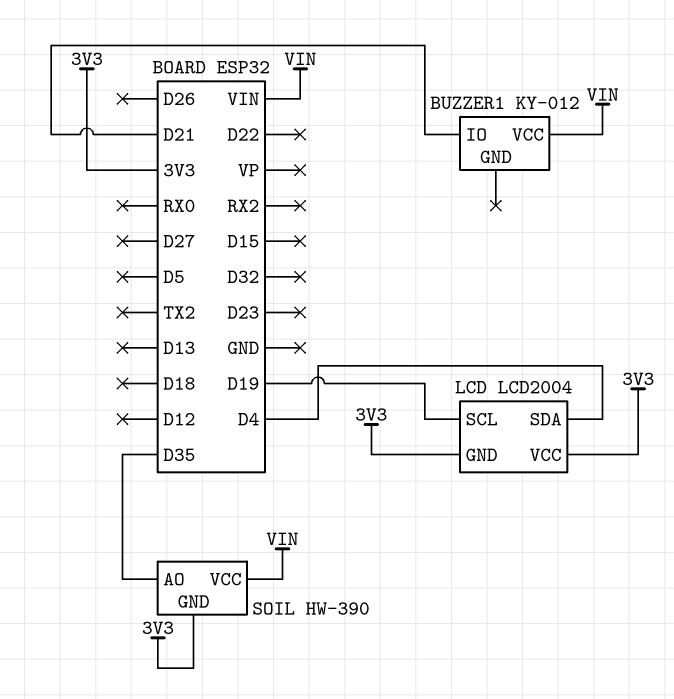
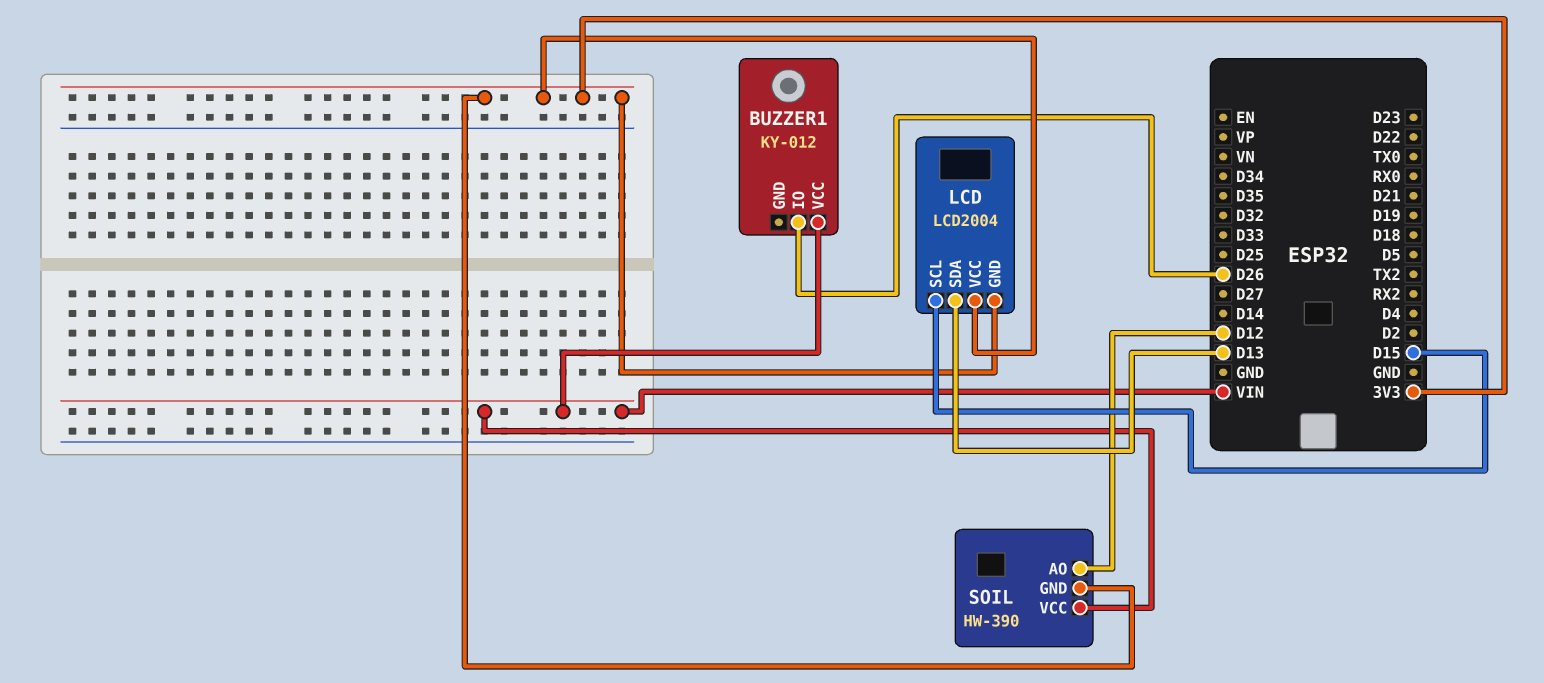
BUZZER1 pin IO: D21 -> D26
LCD pin SCL: D19 -> D15
LCD pin SDA: D4 -> D13
SOIL pin AO: D35 -> D12

